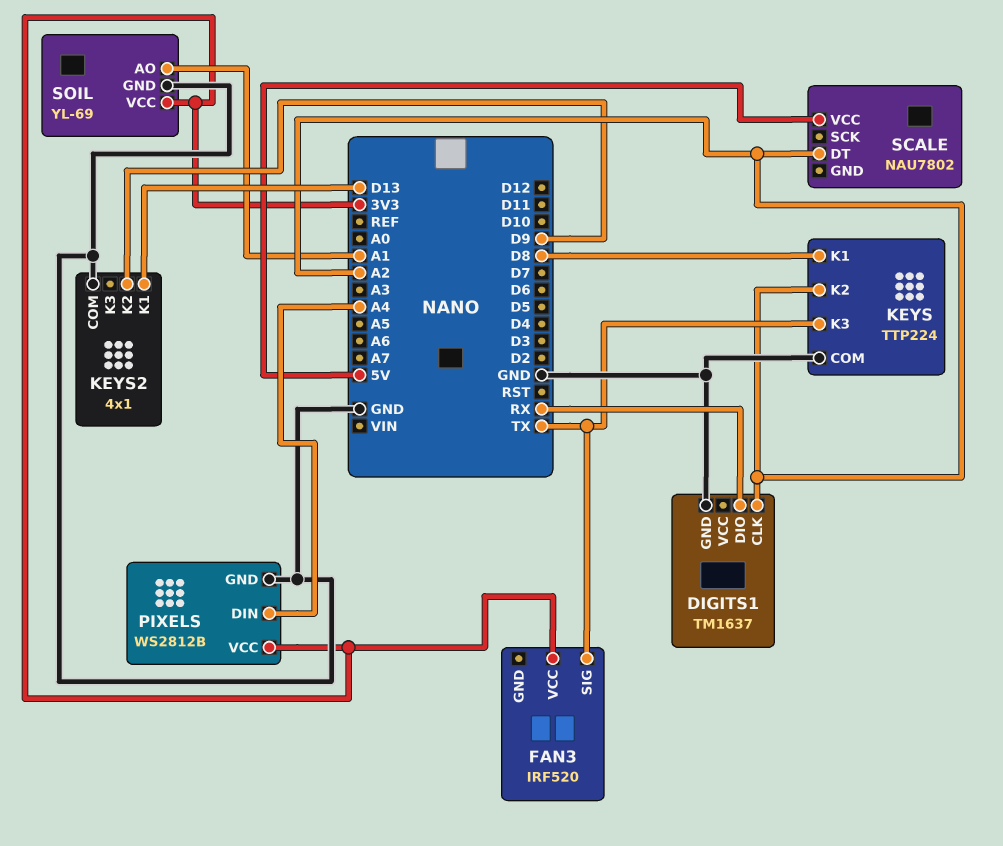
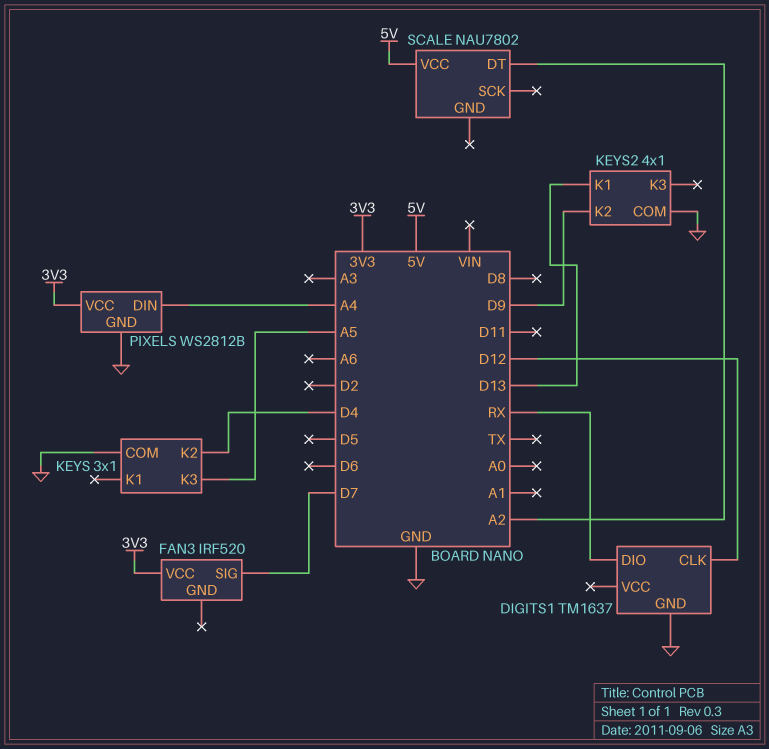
DIGITS1 pin CLK: A2 -> D12
FAN3 pin SIG: TX -> D7
KEYS: TTP224 -> 3x1
KEYS pin K1: D8 -> none
KEYS pin K2: A2 -> D4
KEYS pin K3: TX -> A5
SOIL: YL-69 -> none
SOIL pin AO: A1 -> none
SOIL pin GND: GND -> none
SOIL pin VCC: 3V3 -> none

